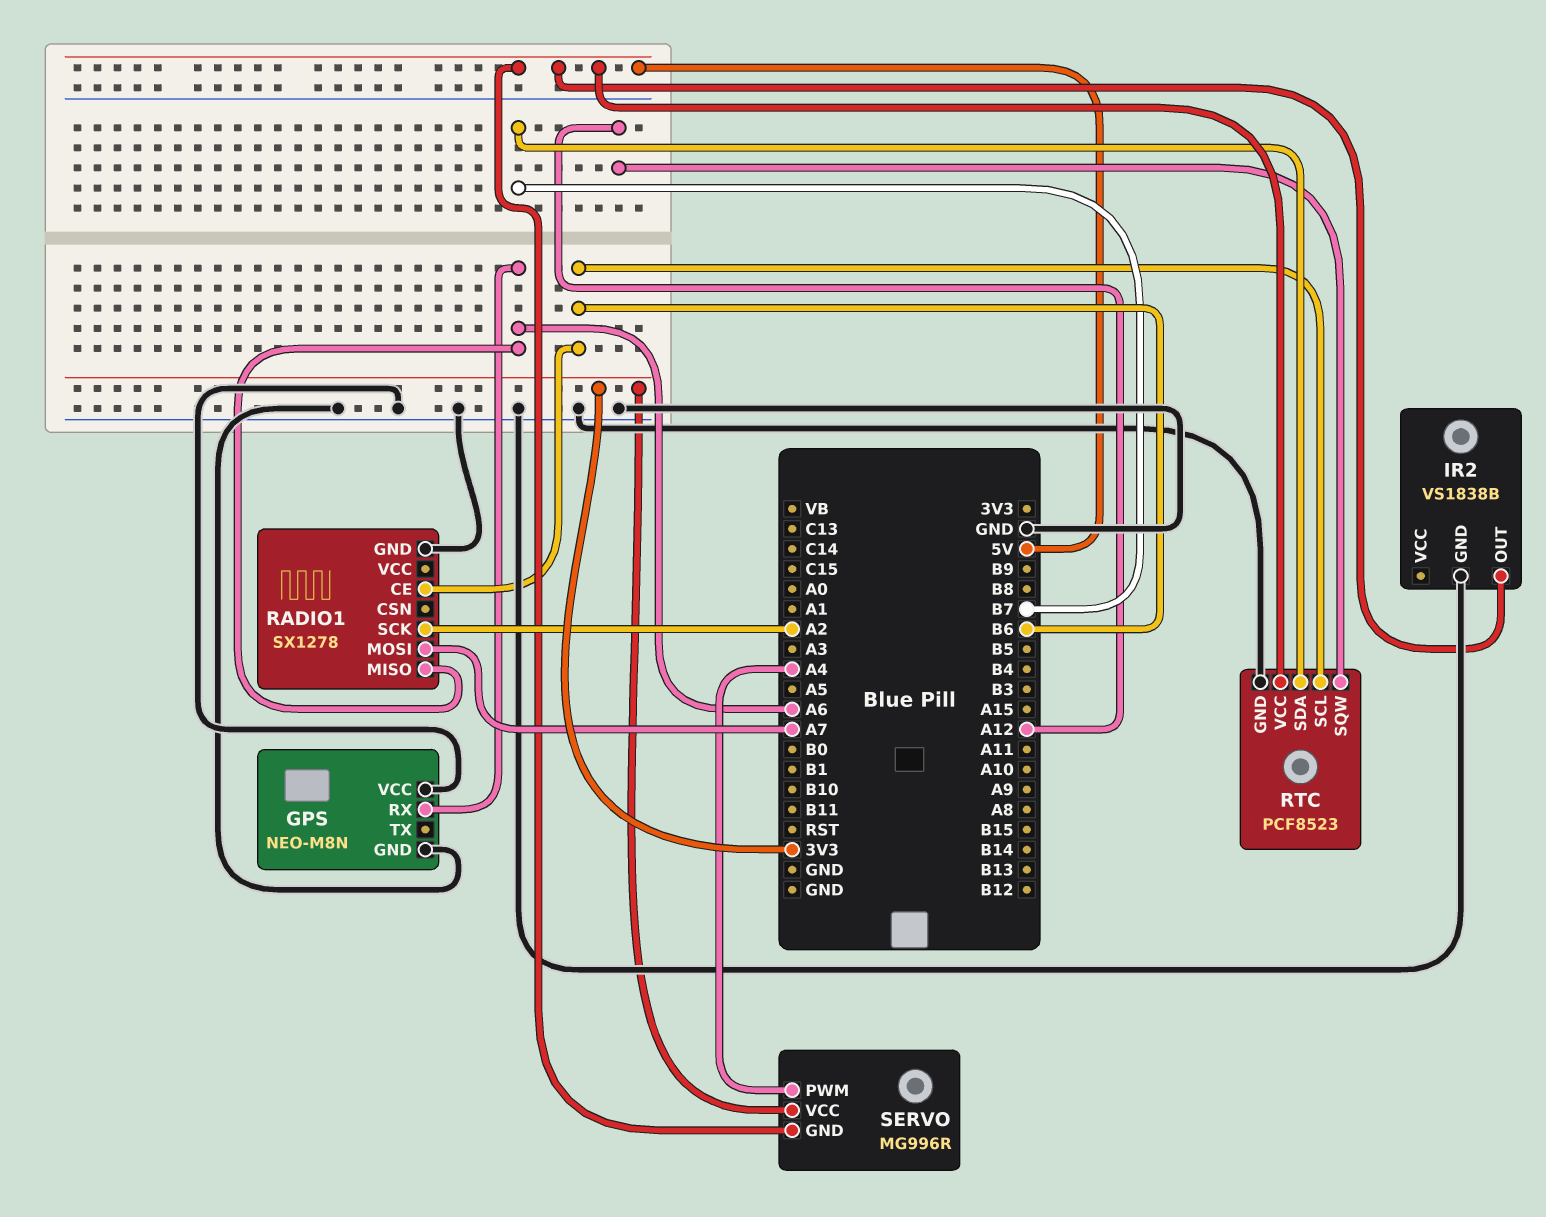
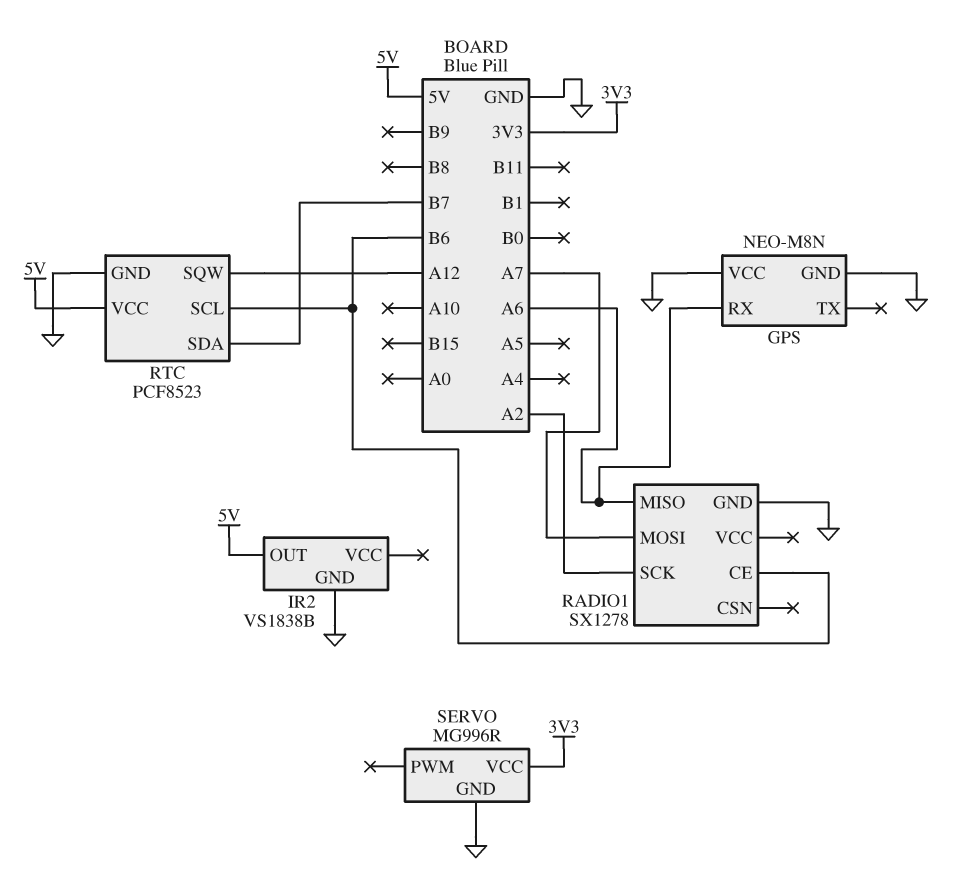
SERVO pin GND: 5V -> GND
SERVO pin PWM: A4 -> none

